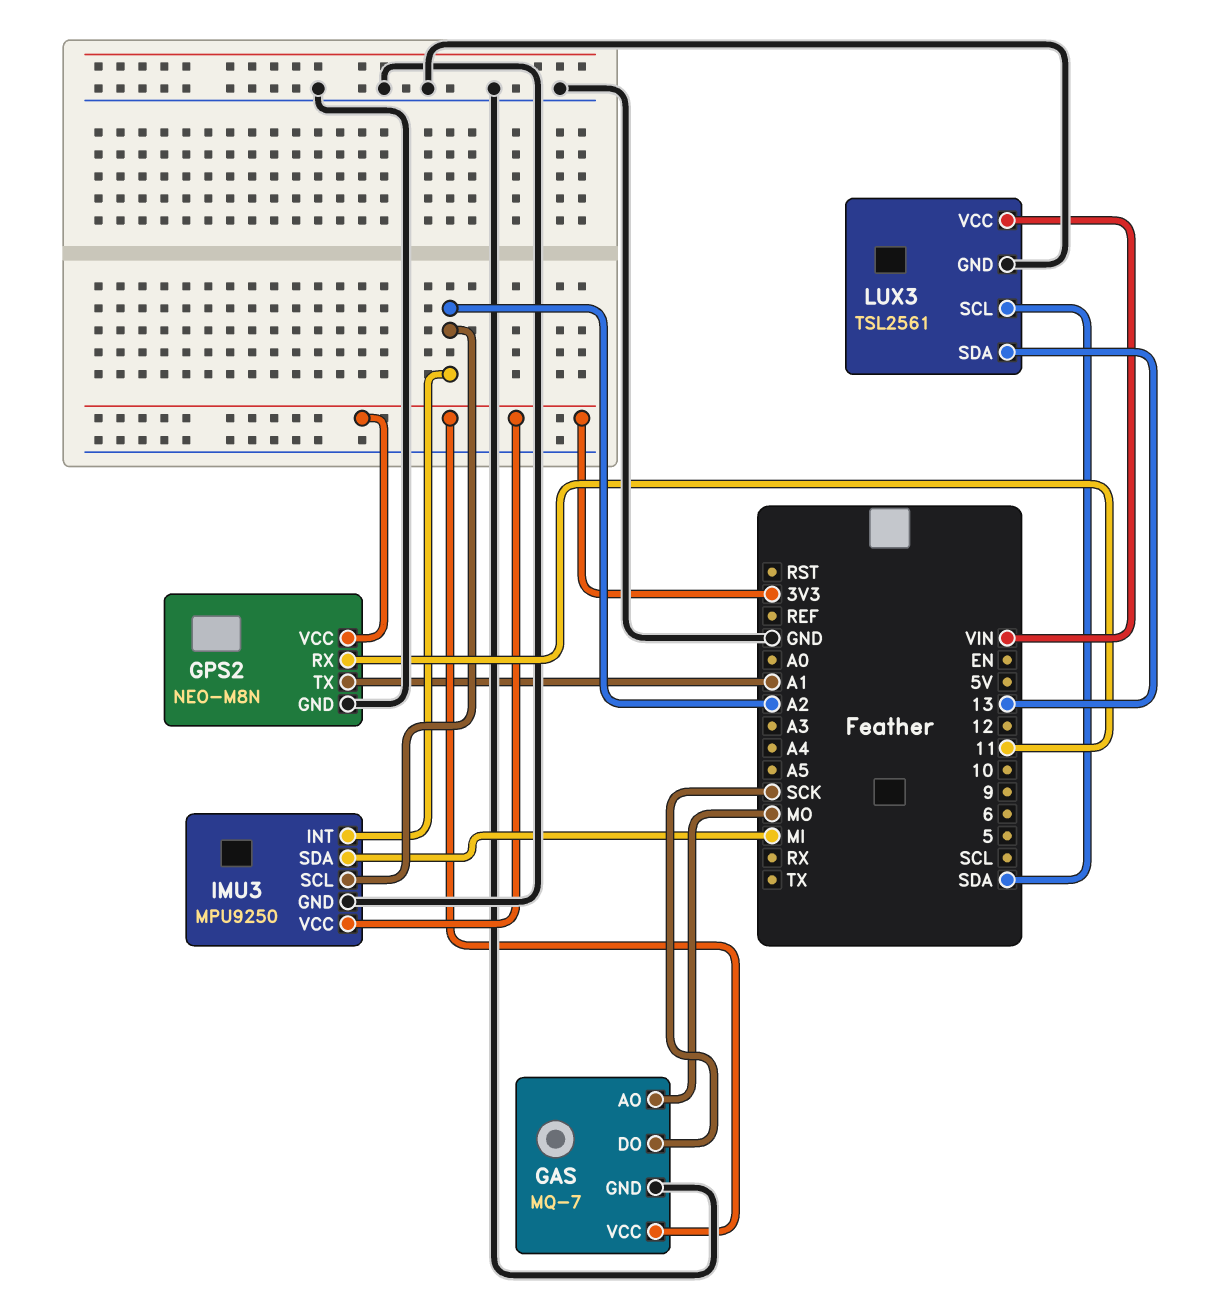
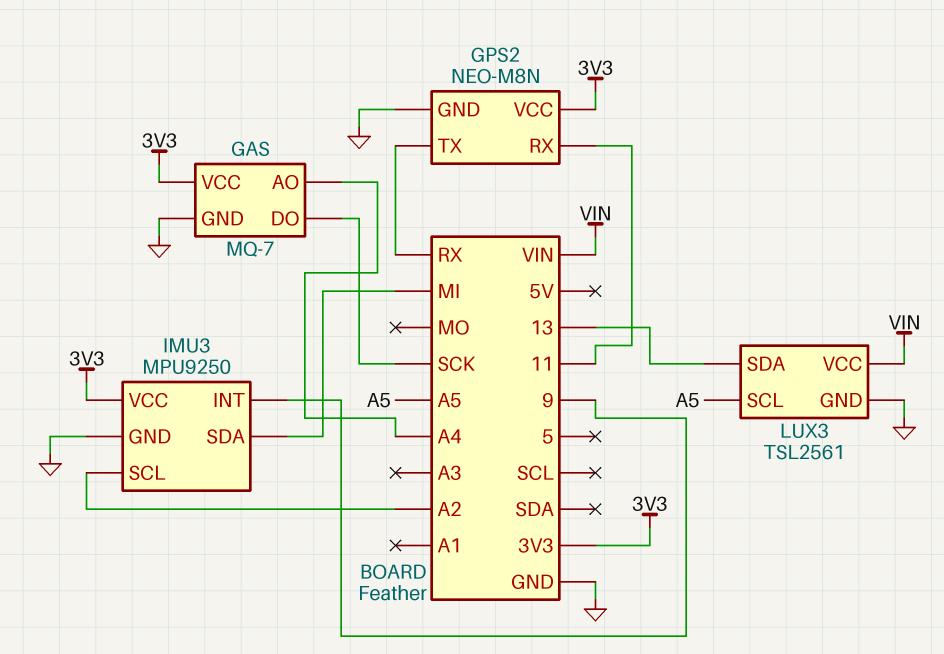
GAS pin AO: MO -> A4
GPS2 pin TX: A1 -> RX
IMU3 pin INT: A2 -> 9
LUX3 pin SCL: SDA -> A5

